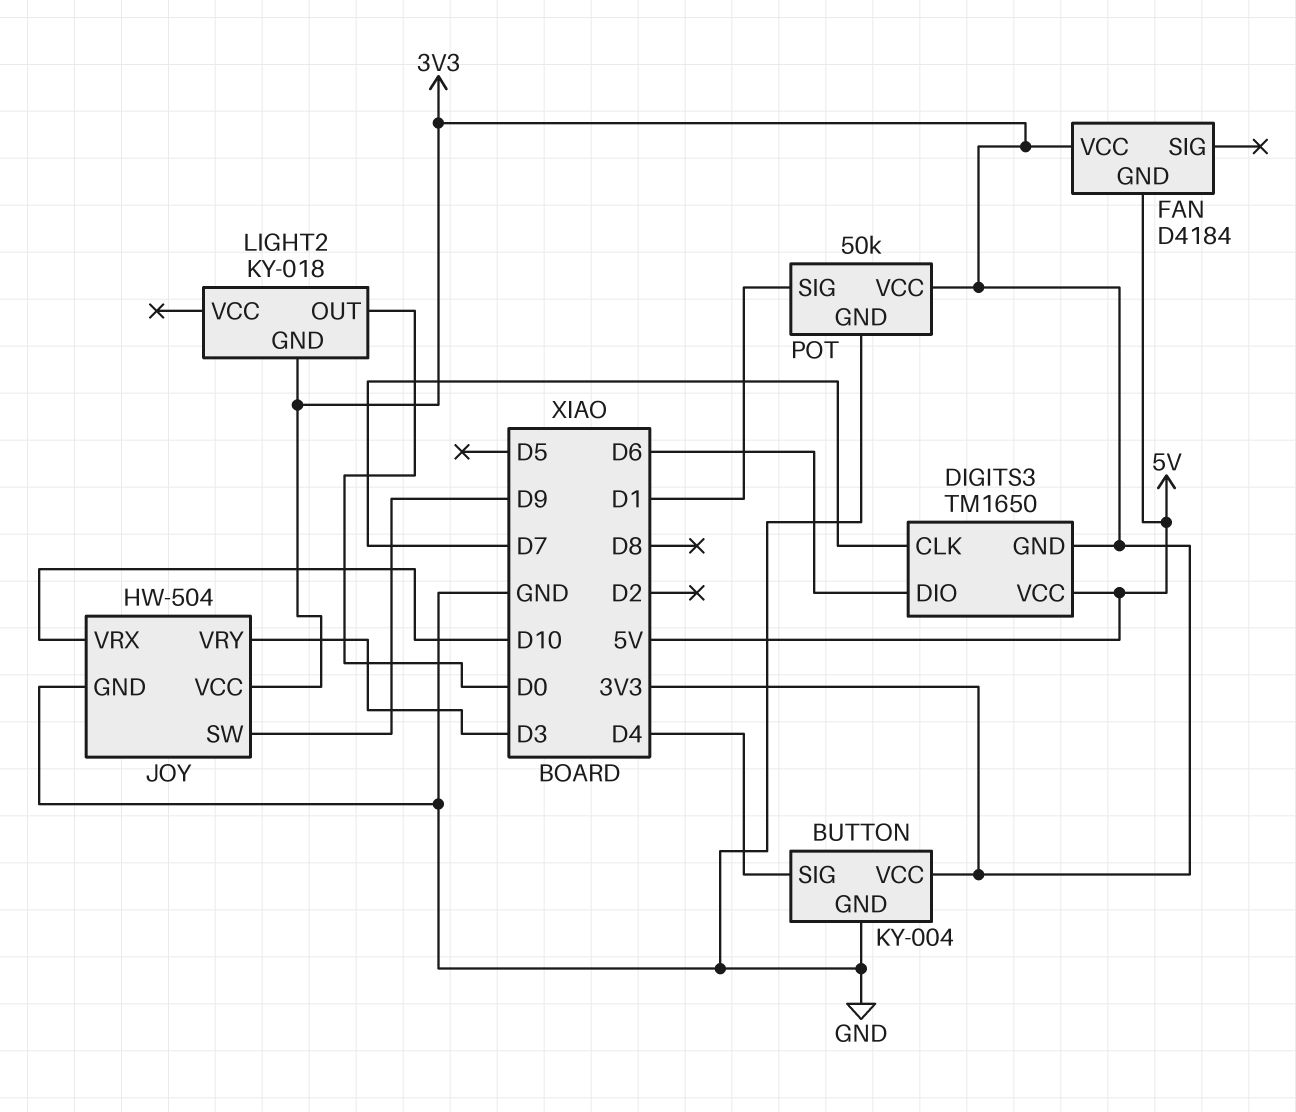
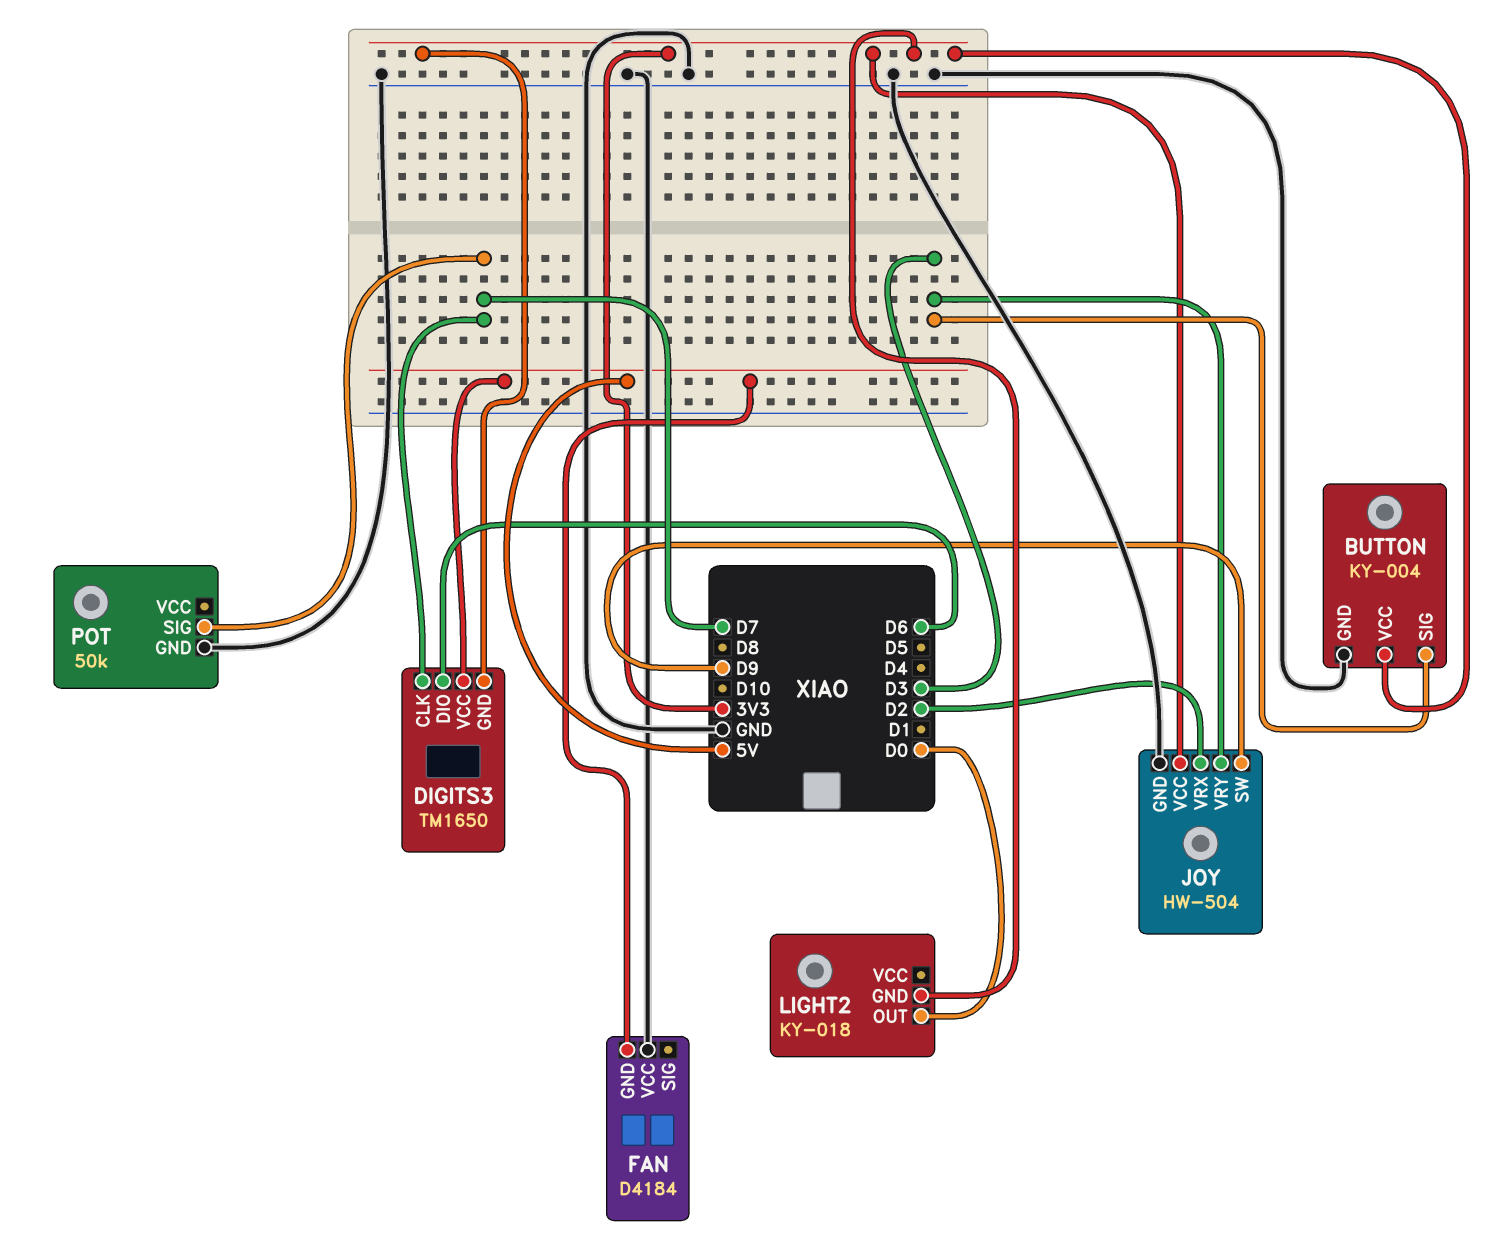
BUTTON pin SIG: D4 -> D3
FAN pin VCC: 3V3 -> GND
JOY pin VRX: D10 -> D2
POT pin SIG: D1 -> D7
POT pin VCC: 3V3 -> none

